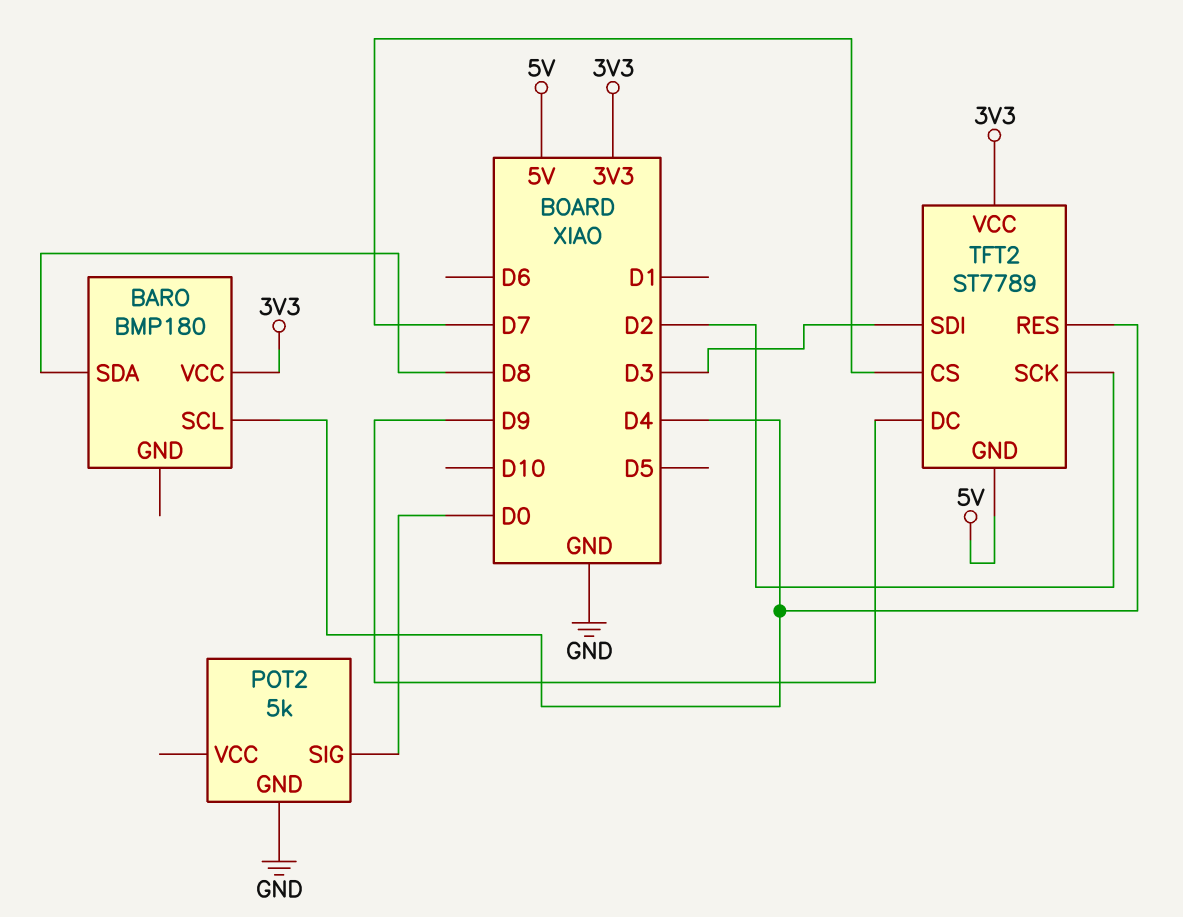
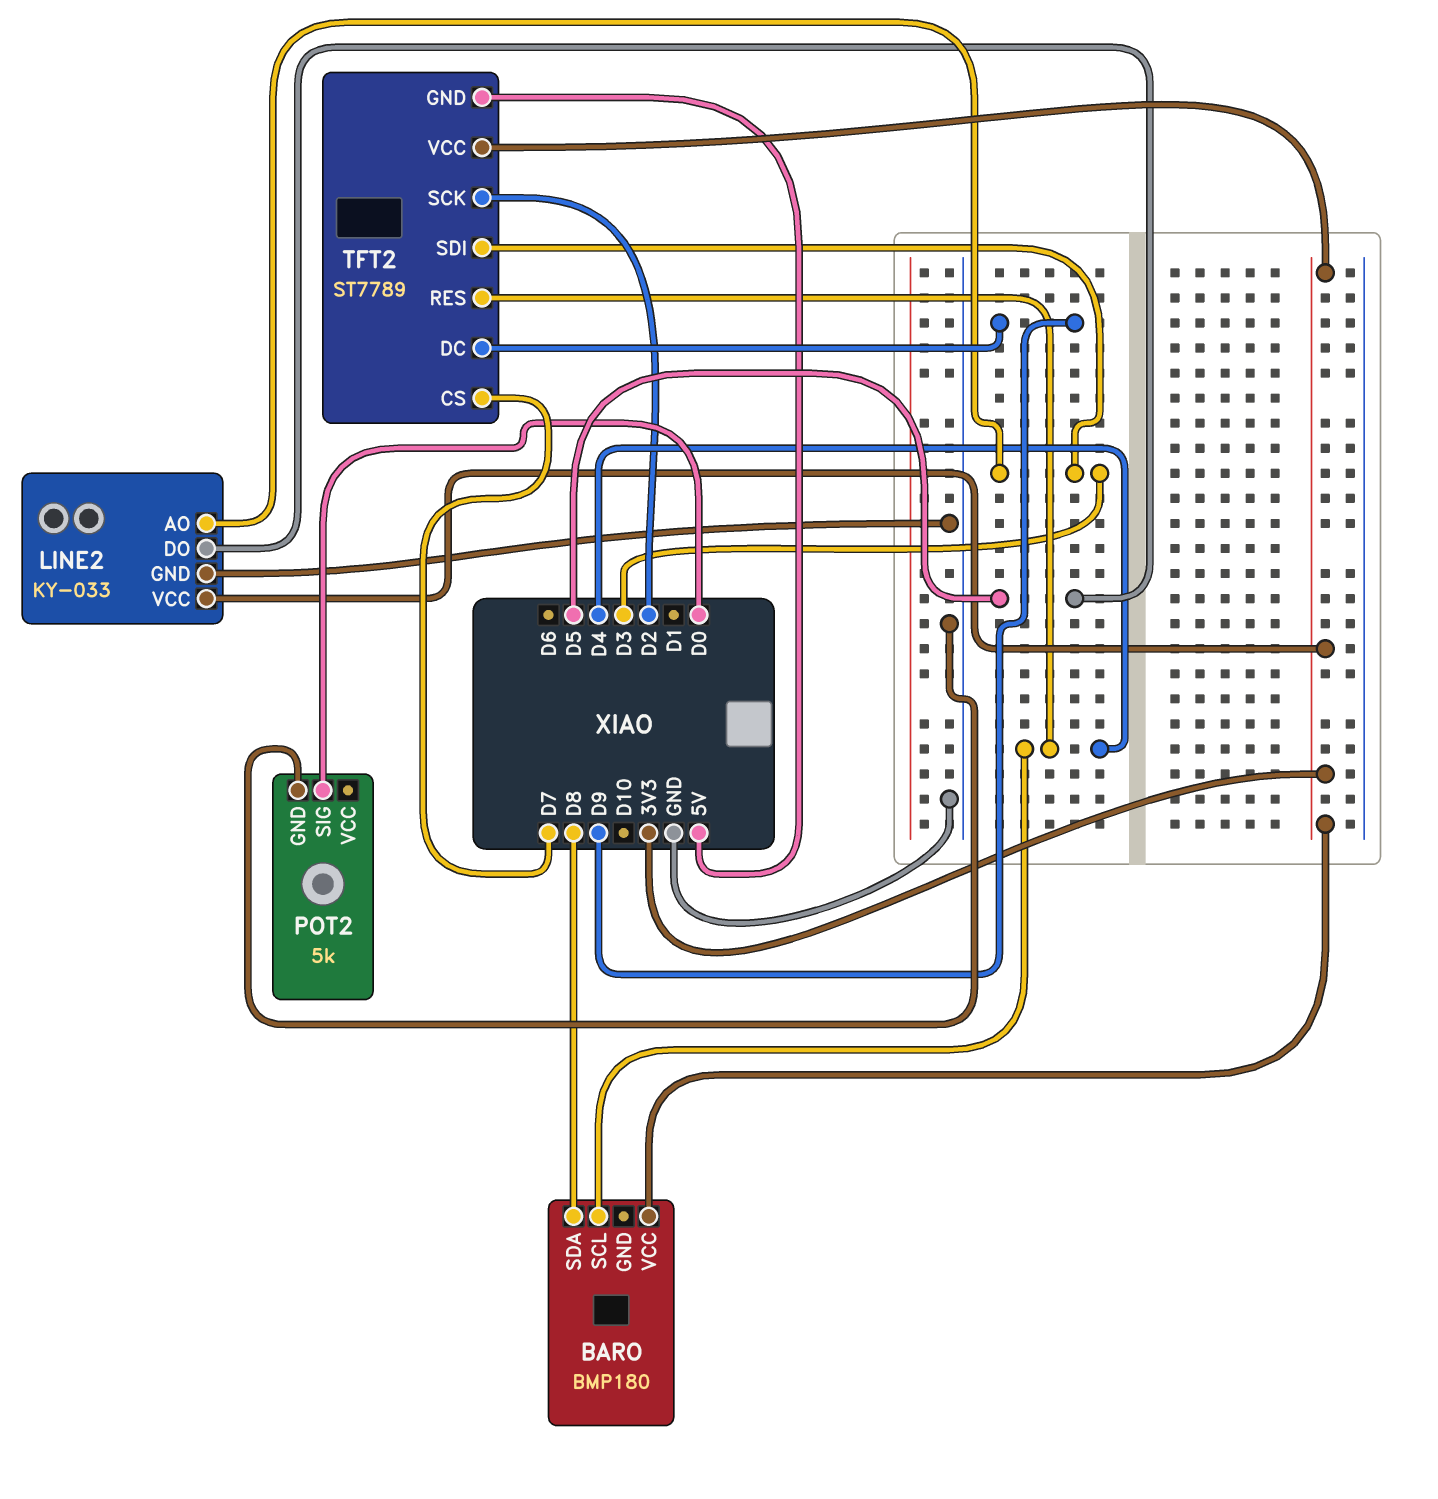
LINE2: none -> KY-033
LINE2 pin AO: none -> D3
LINE2 pin DO: none -> D5
LINE2 pin GND: none -> GND
LINE2 pin VCC: none -> 3V3

